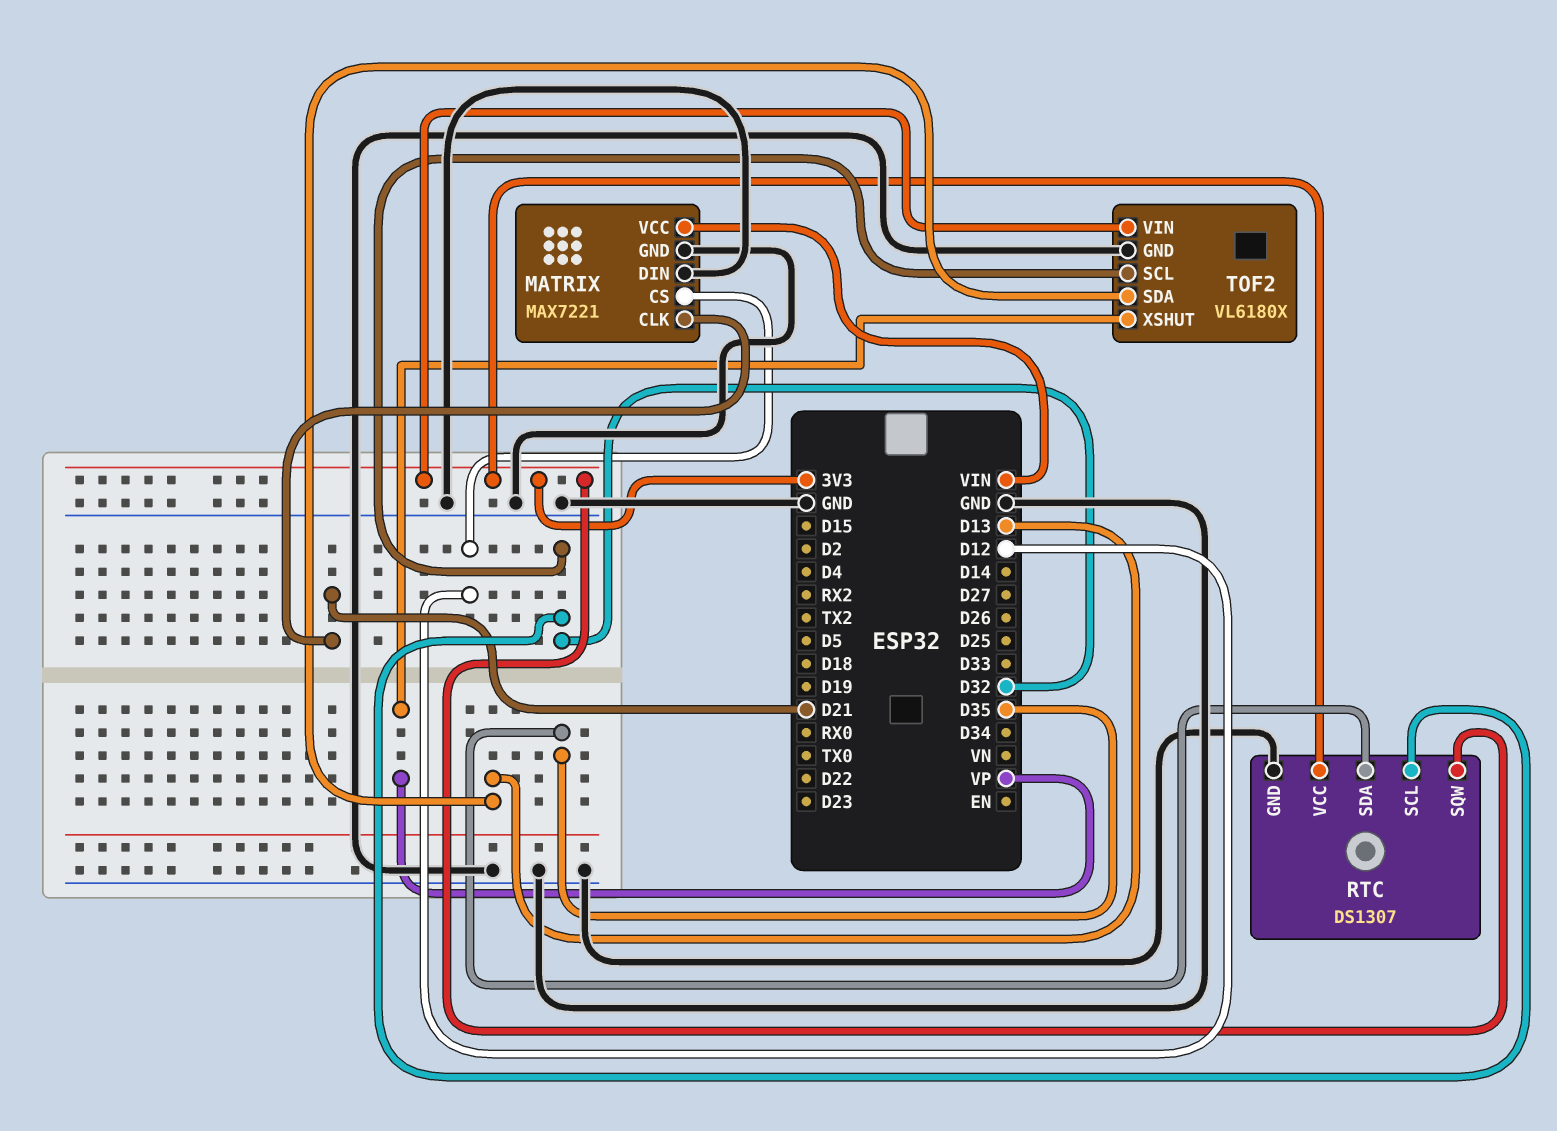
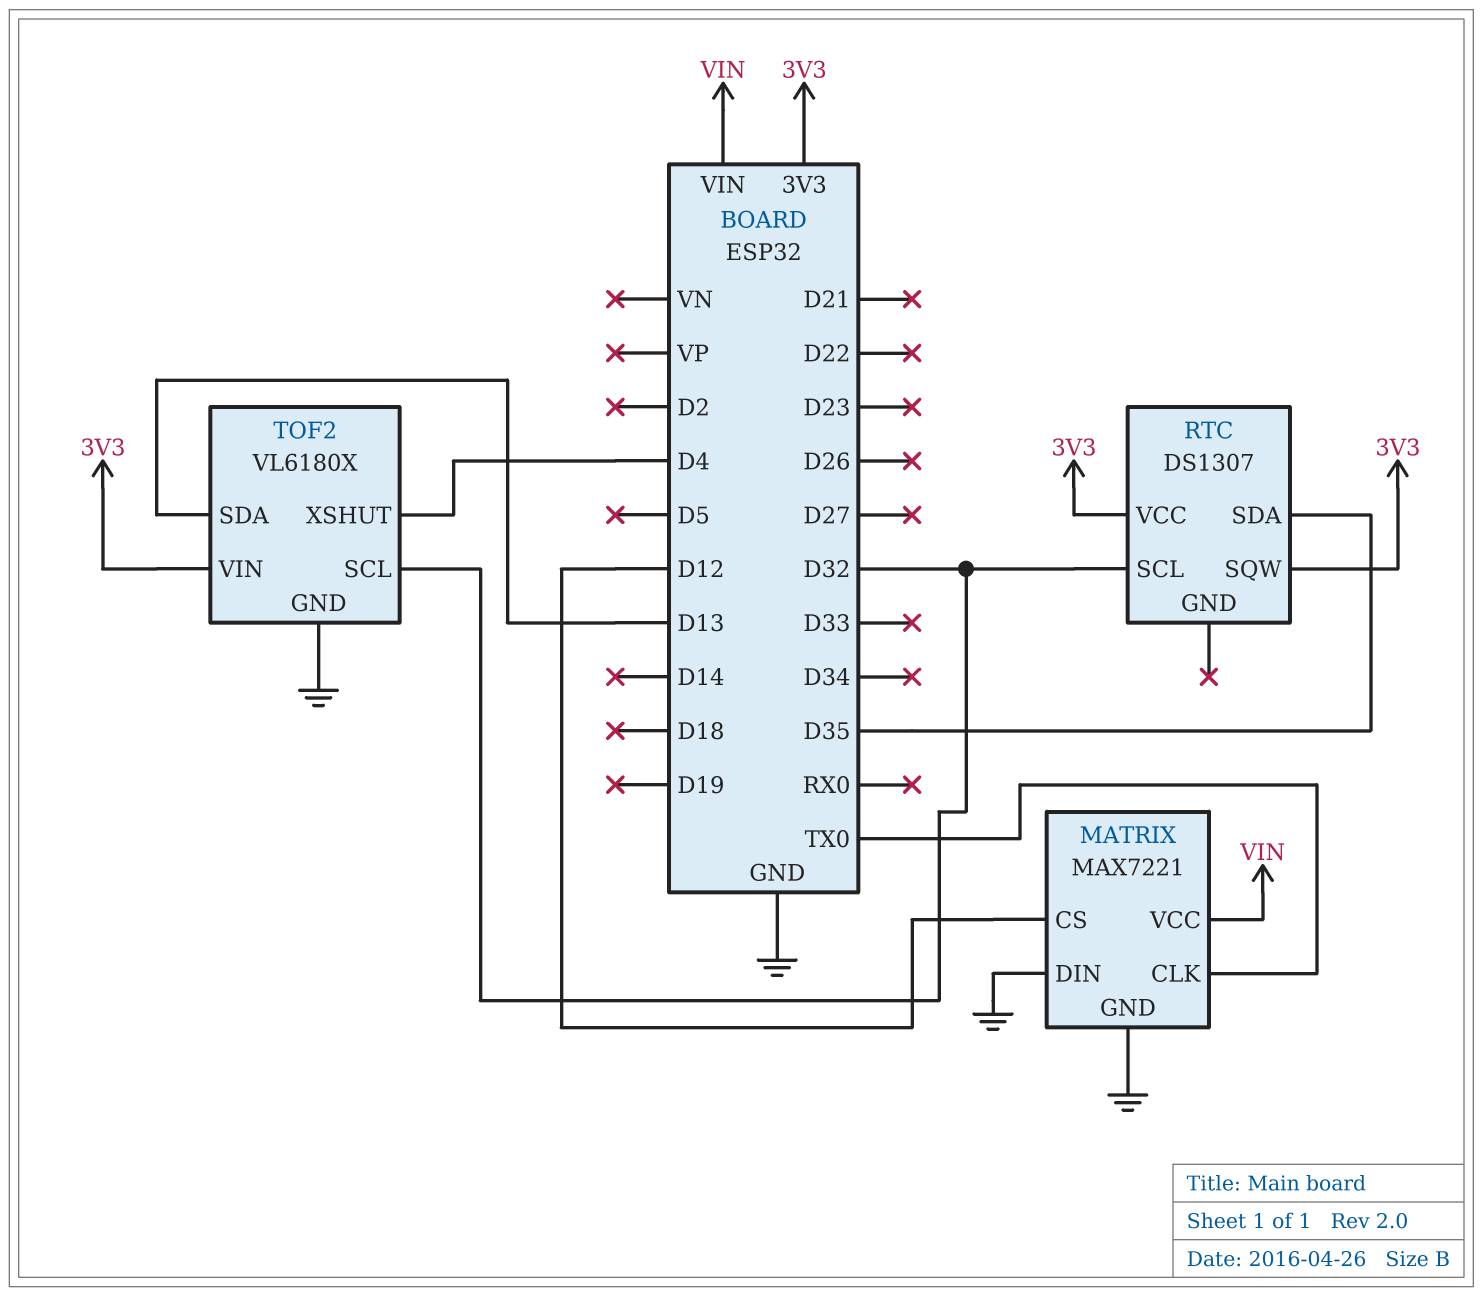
MATRIX pin CLK: D21 -> TX0
RTC pin GND: GND -> none
TOF2 pin XSHUT: VP -> D4

